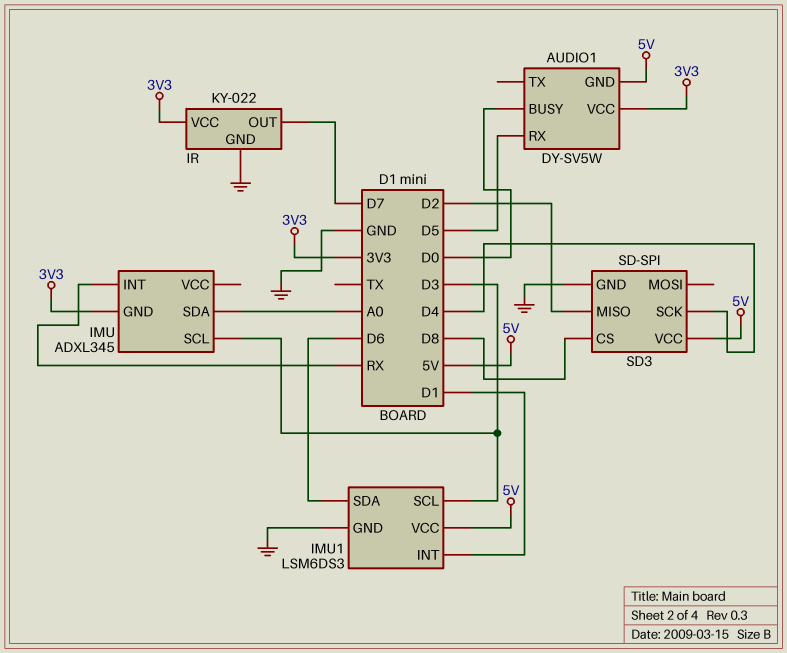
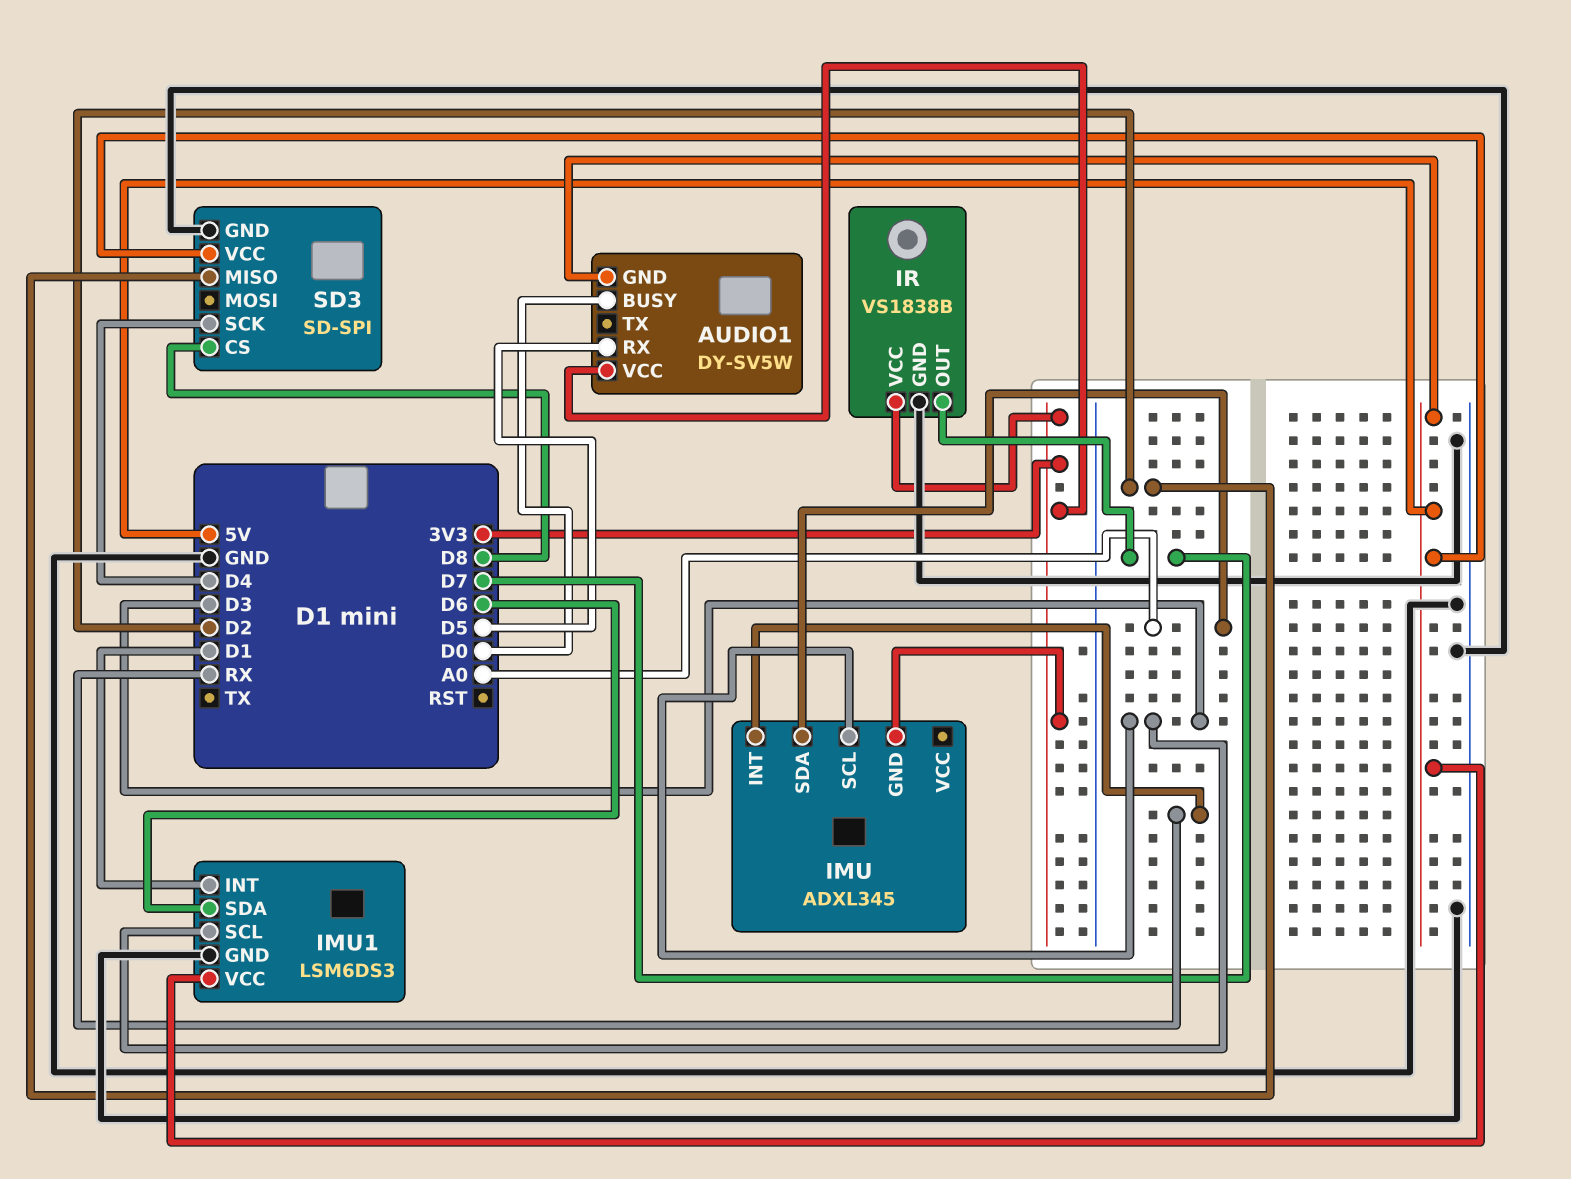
IR: KY-022 -> VS1838B

